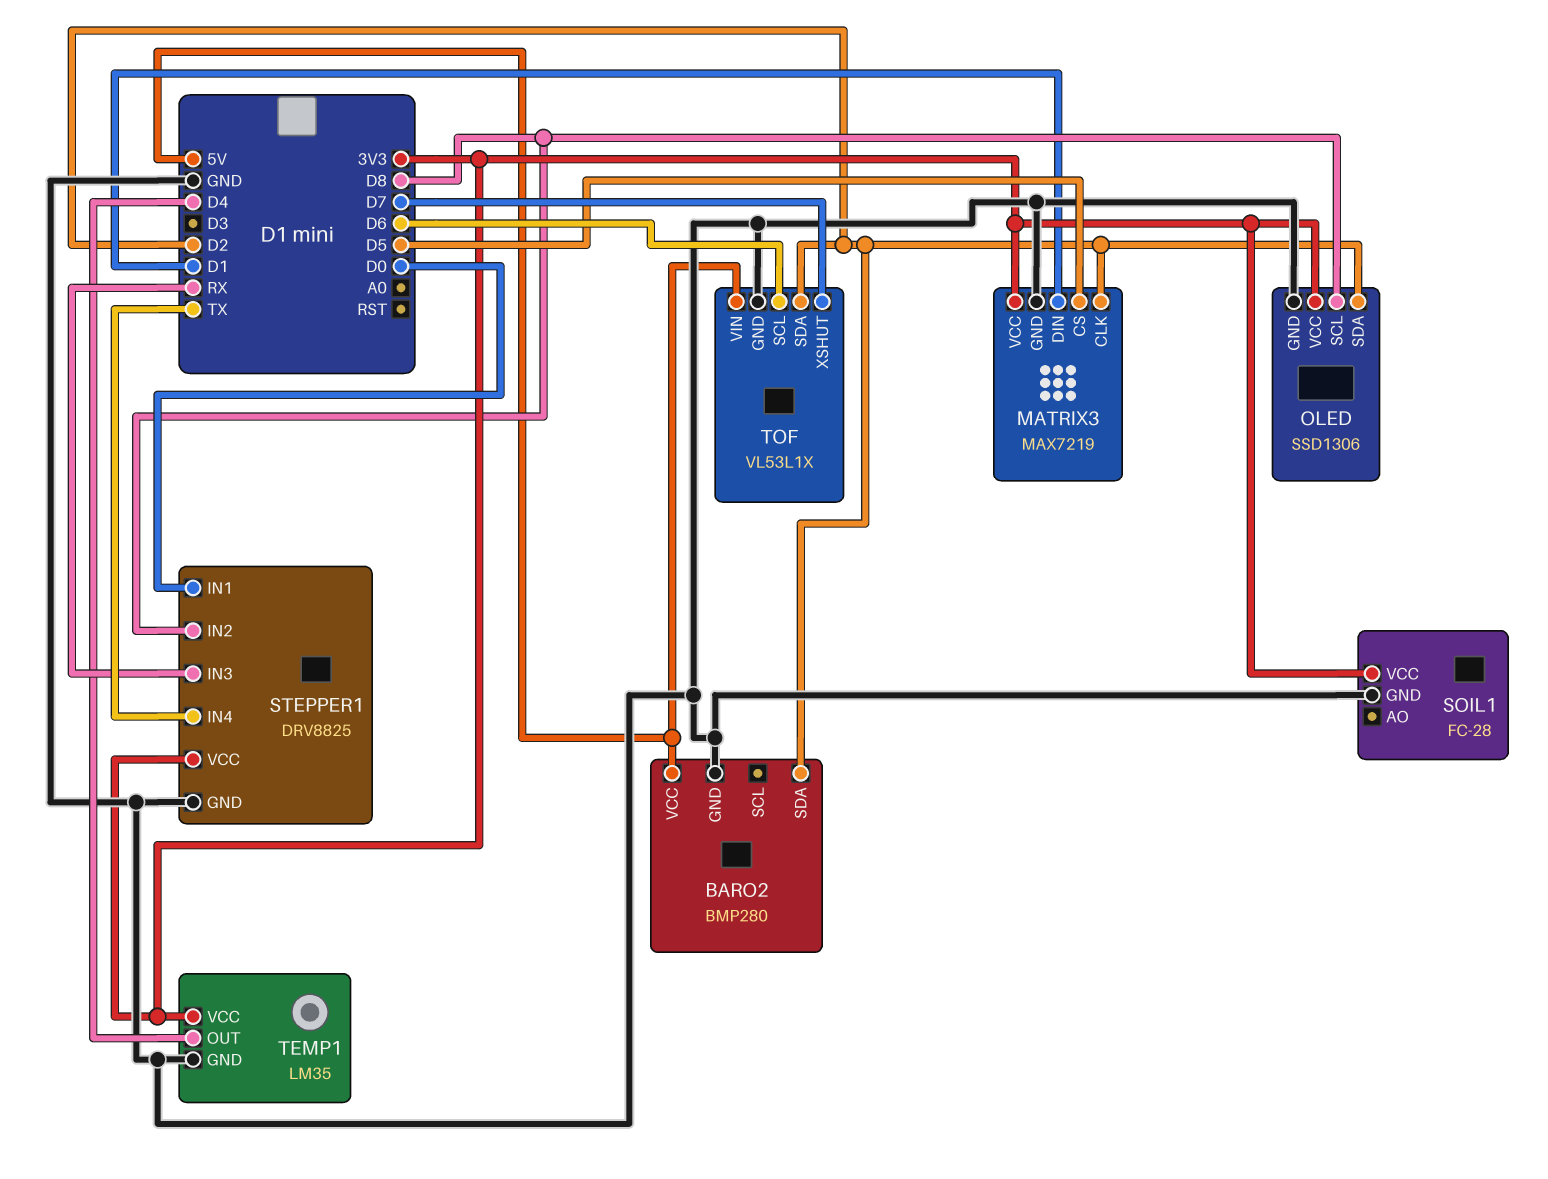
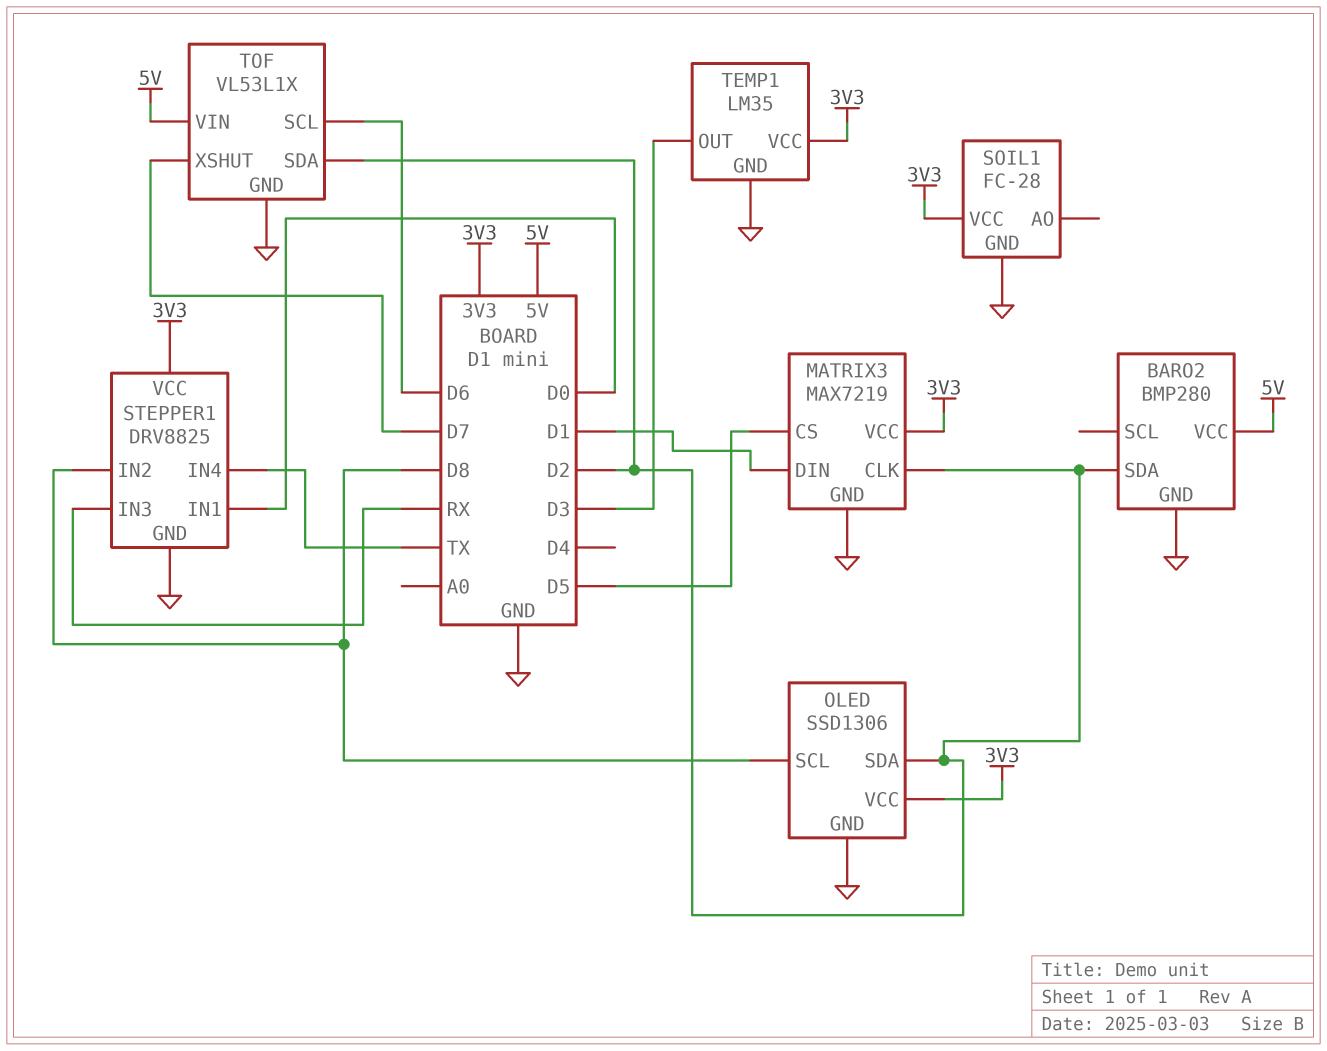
TEMP1 pin OUT: D4 -> D3

